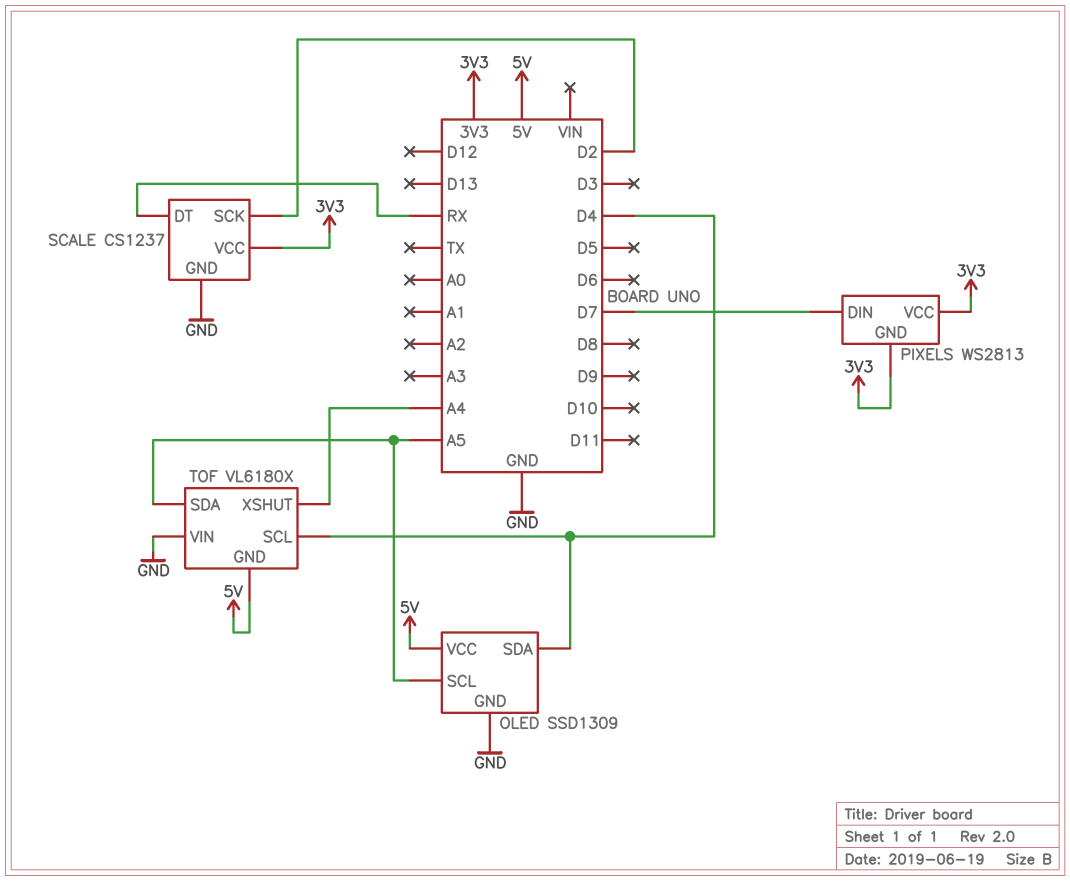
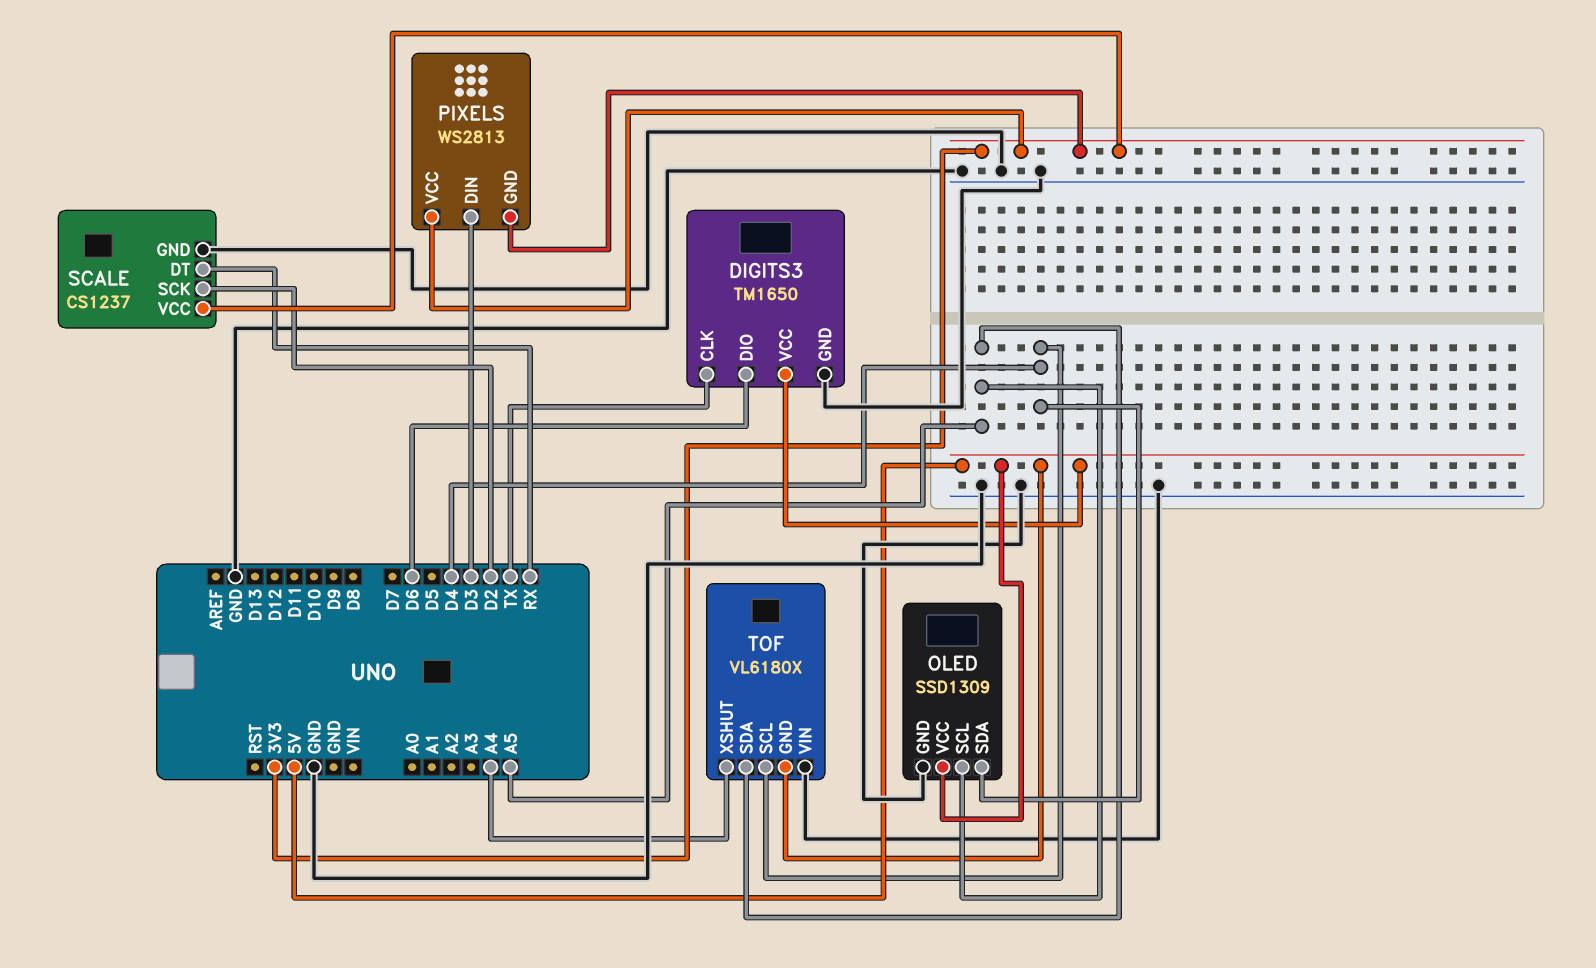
DIGITS3: none -> TM1650
DIGITS3 pin CLK: none -> TX
DIGITS3 pin DIO: none -> D6
DIGITS3 pin GND: none -> GND
DIGITS3 pin VCC: none -> 5V
PIXELS pin DIN: D7 -> D3

